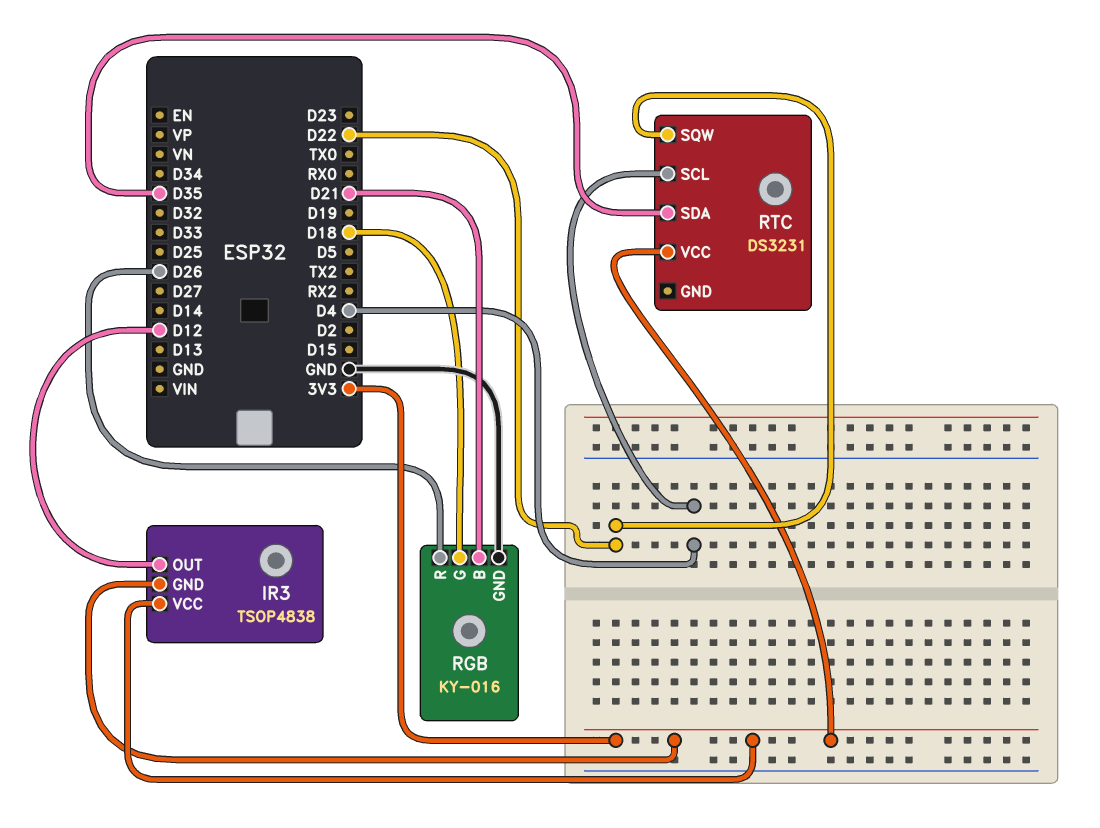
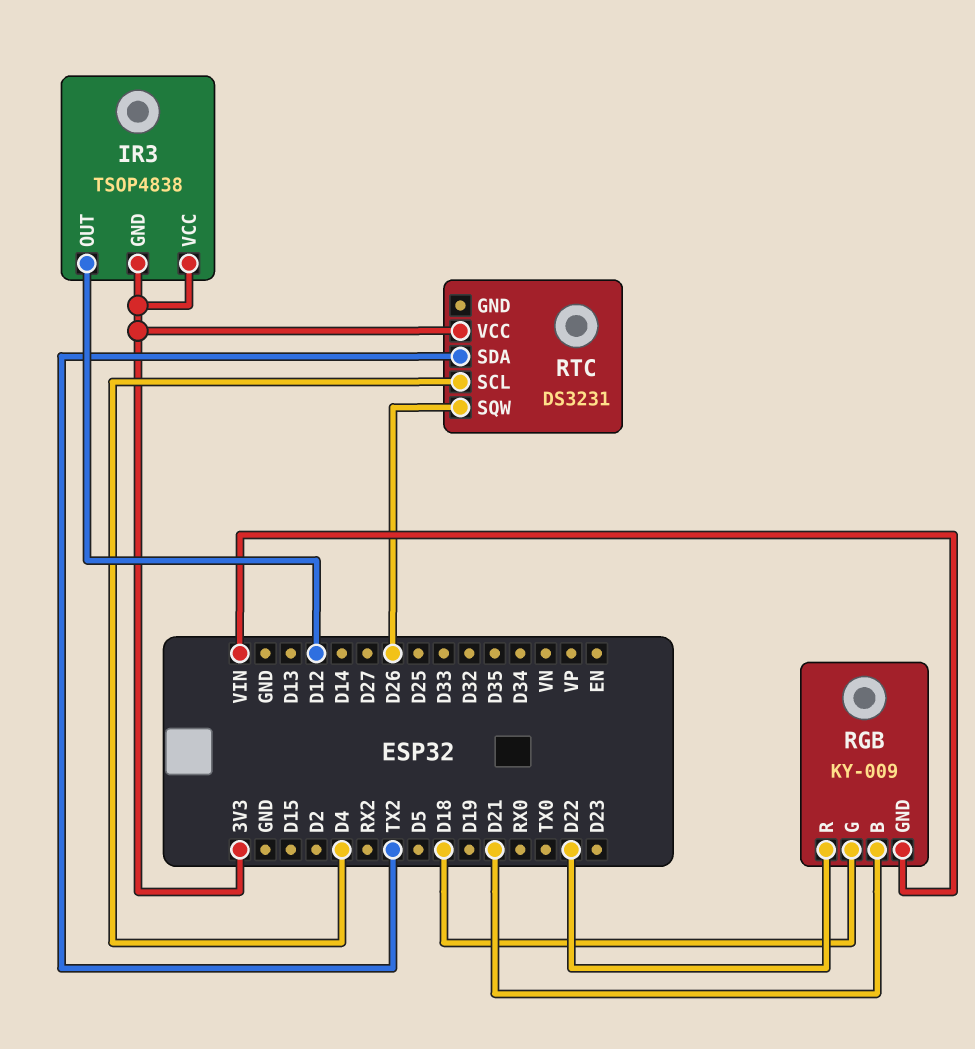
RGB: KY-016 -> KY-009
RGB pin GND: GND -> VIN
RGB pin R: D26 -> D22
RTC pin SDA: D35 -> TX2
RTC pin SQW: D22 -> D26

